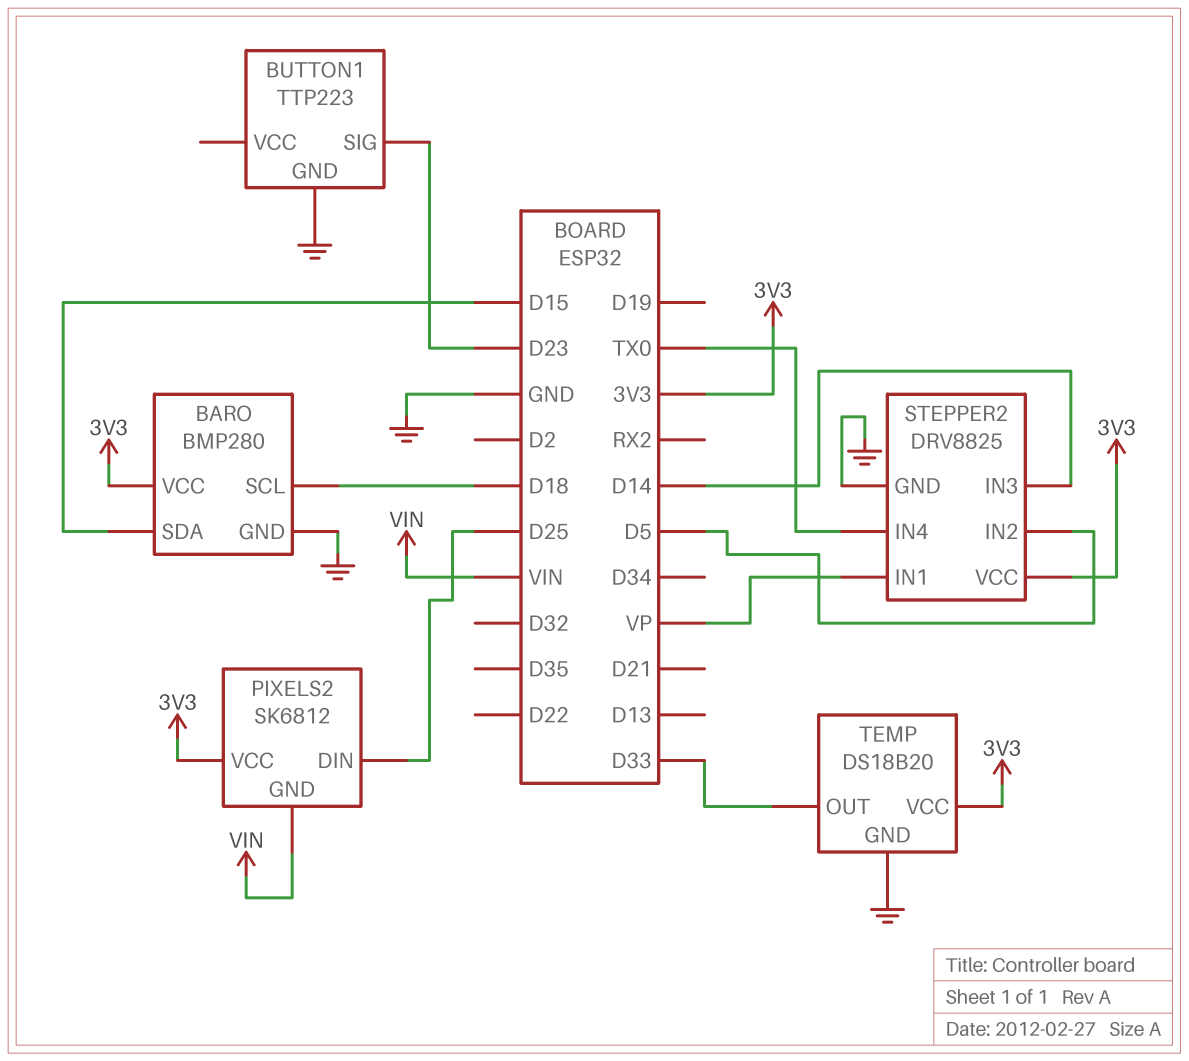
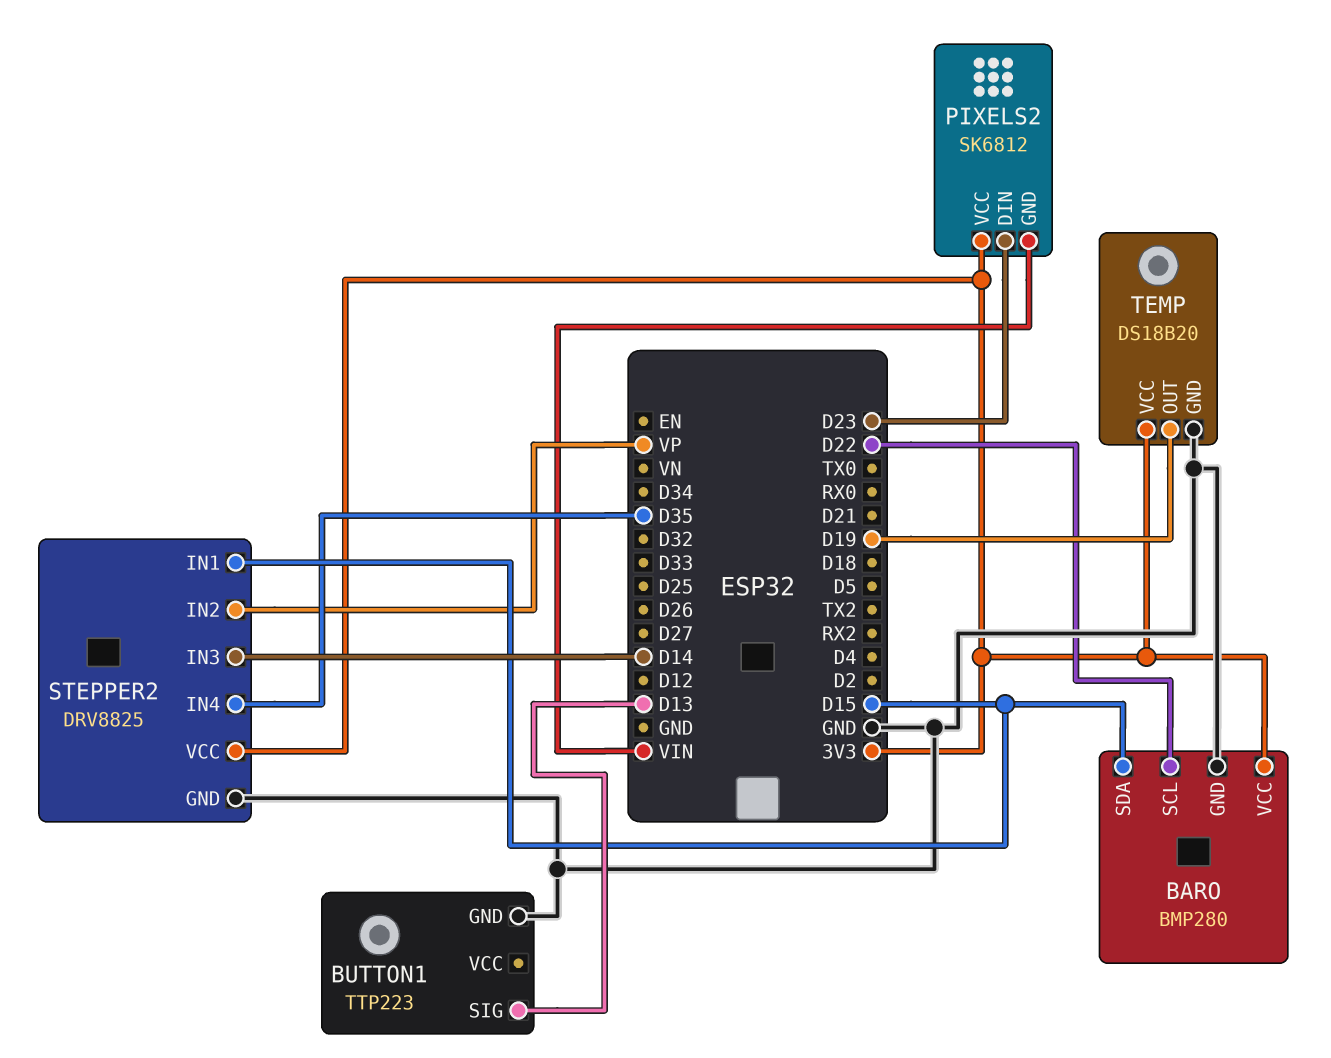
BARO pin SCL: D18 -> D22
BUTTON1 pin SIG: D23 -> D13
PIXELS2 pin DIN: D25 -> D23
STEPPER2 pin IN1: VP -> D15
STEPPER2 pin IN2: D5 -> VP
STEPPER2 pin IN4: TX0 -> D35
TEMP pin OUT: D33 -> D19

